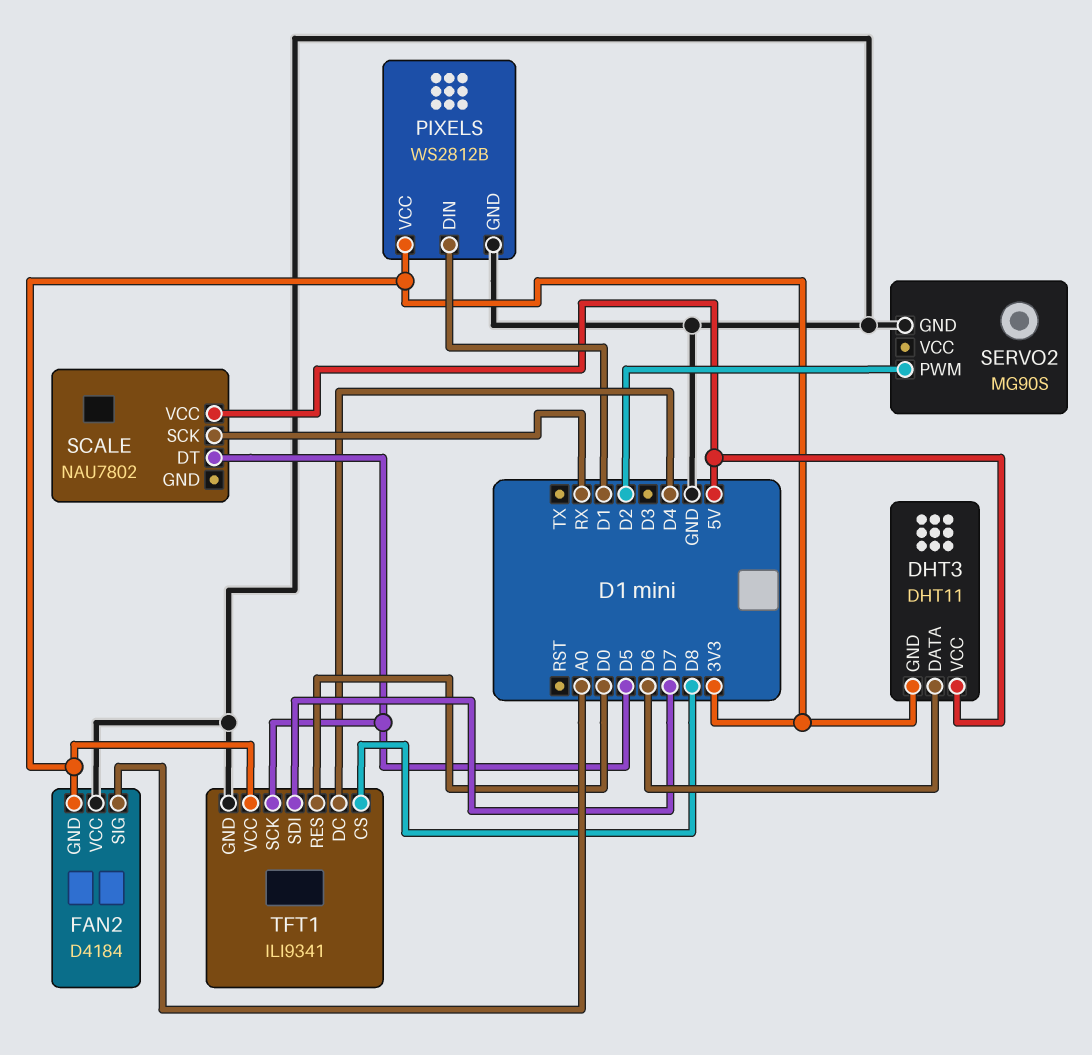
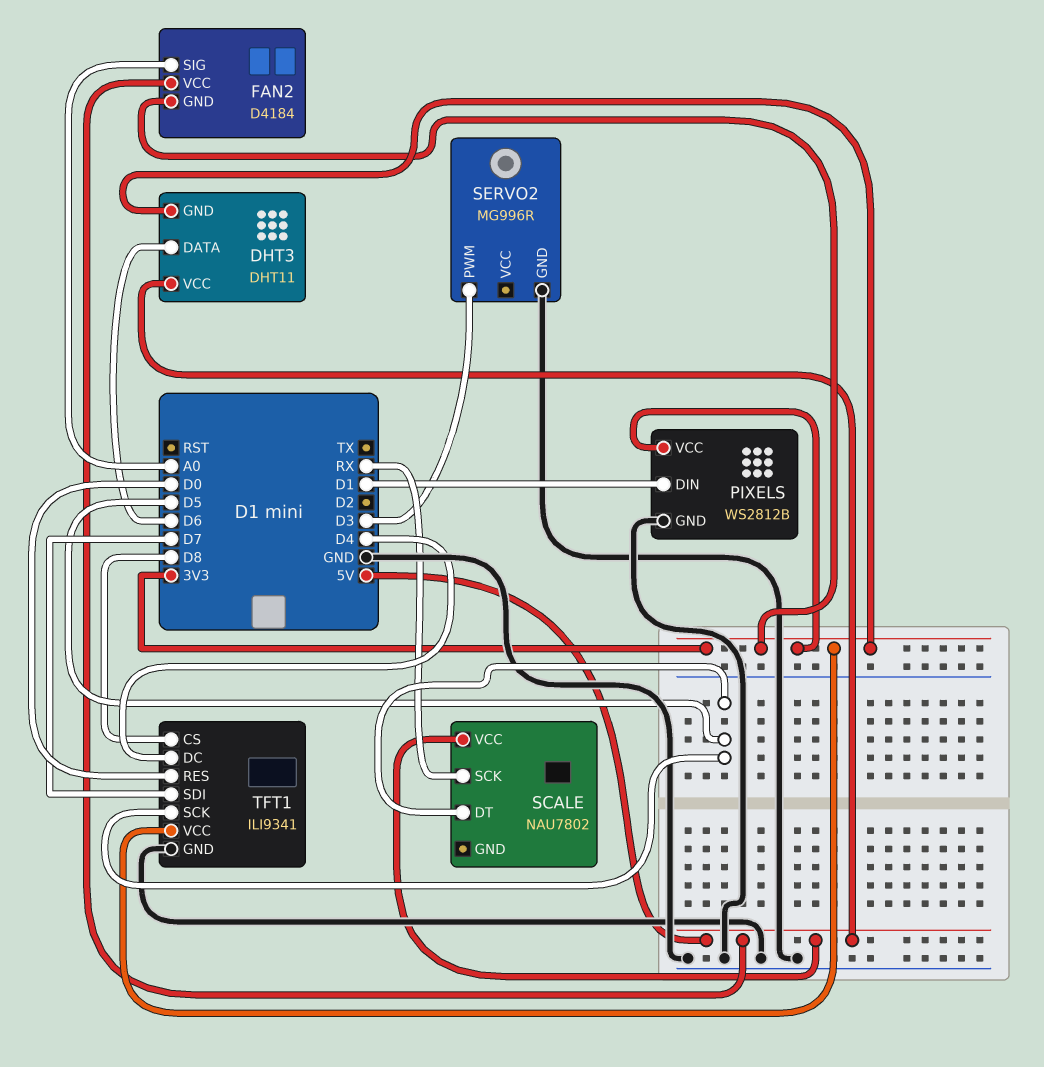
FAN2 pin VCC: GND -> 5V
SERVO2: MG90S -> MG996R
SERVO2 pin PWM: D2 -> D3

